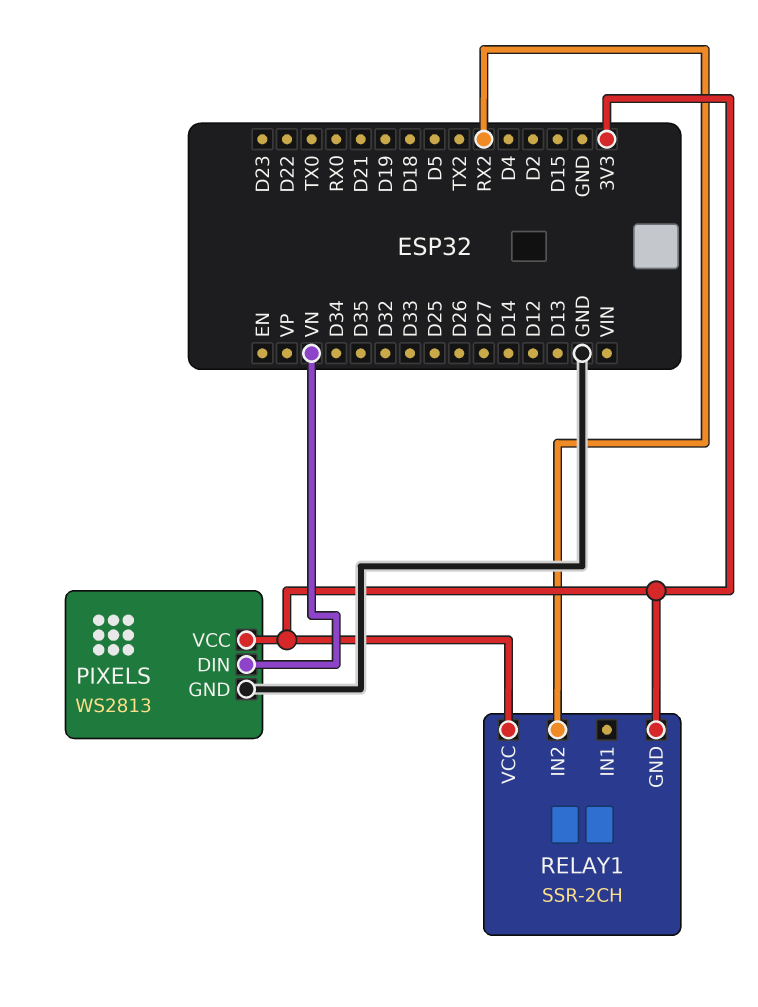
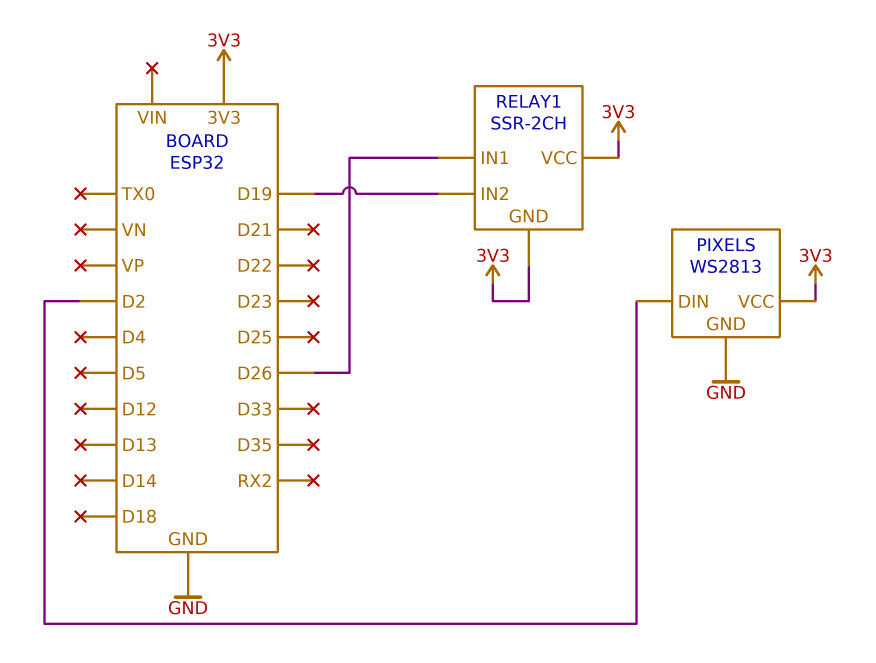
PIXELS pin DIN: VN -> D2
RELAY1 pin IN1: none -> D26
RELAY1 pin IN2: RX2 -> D19

